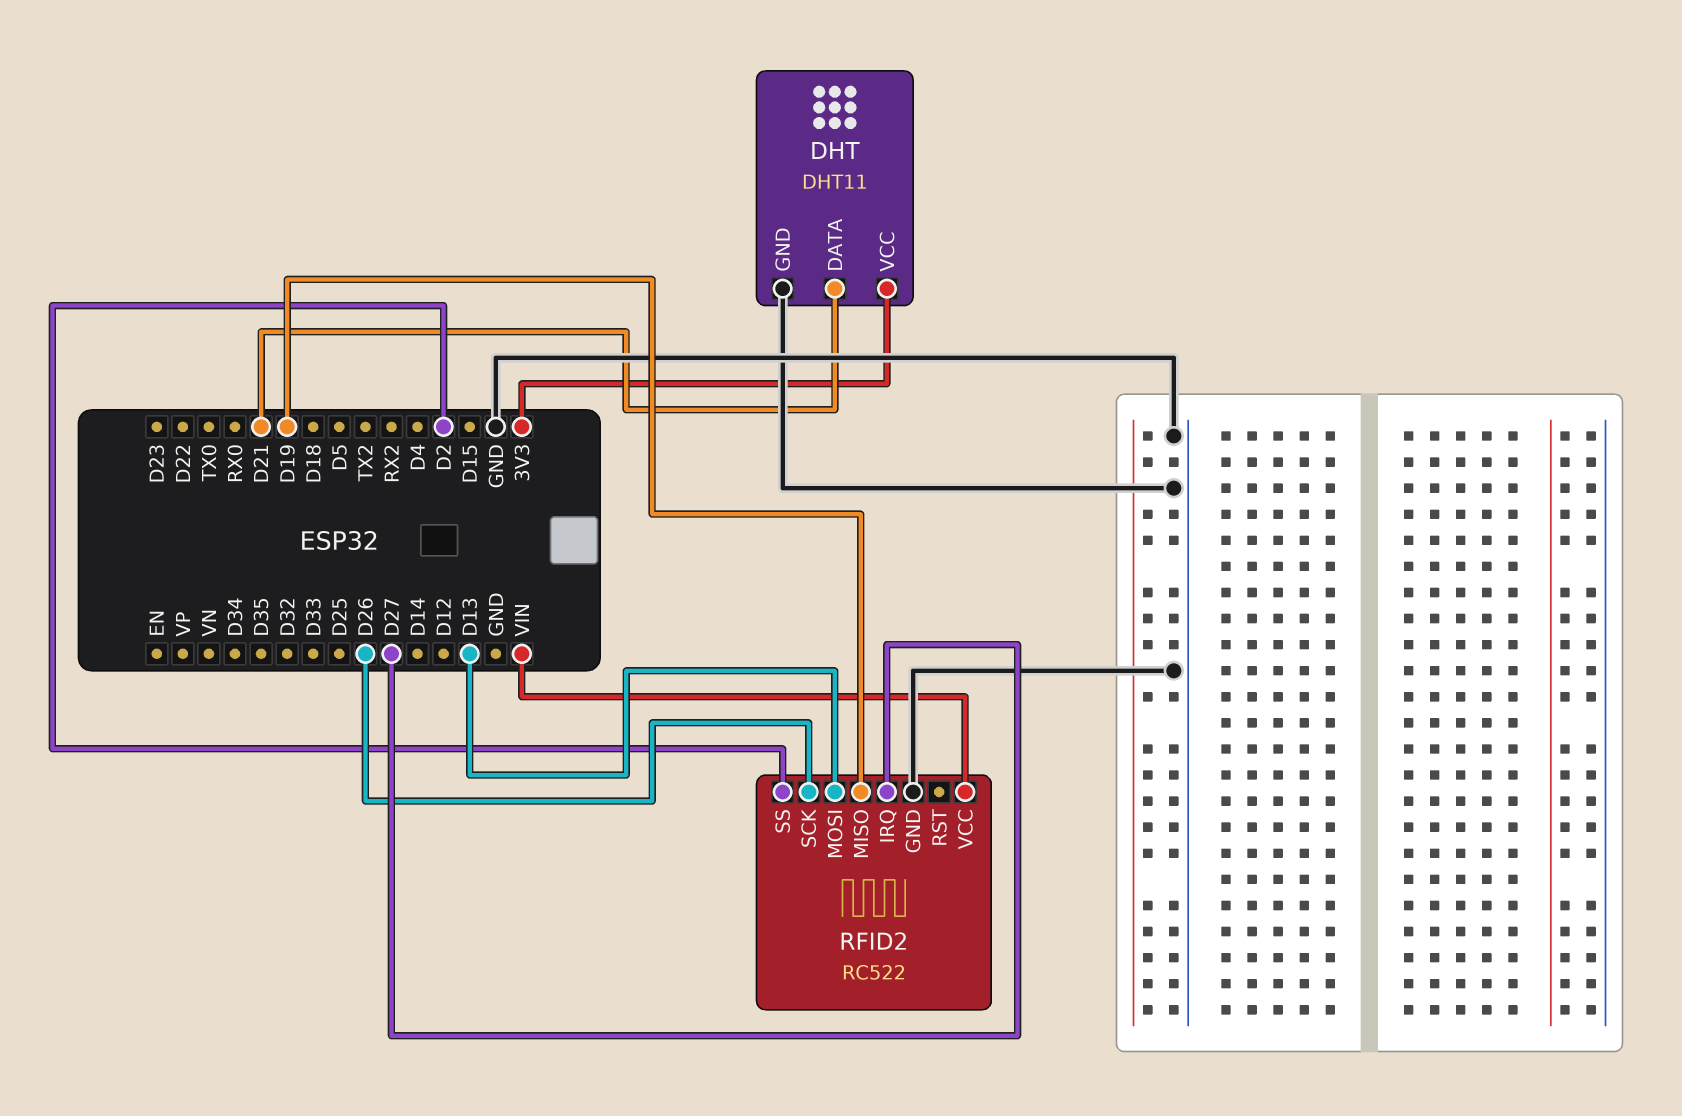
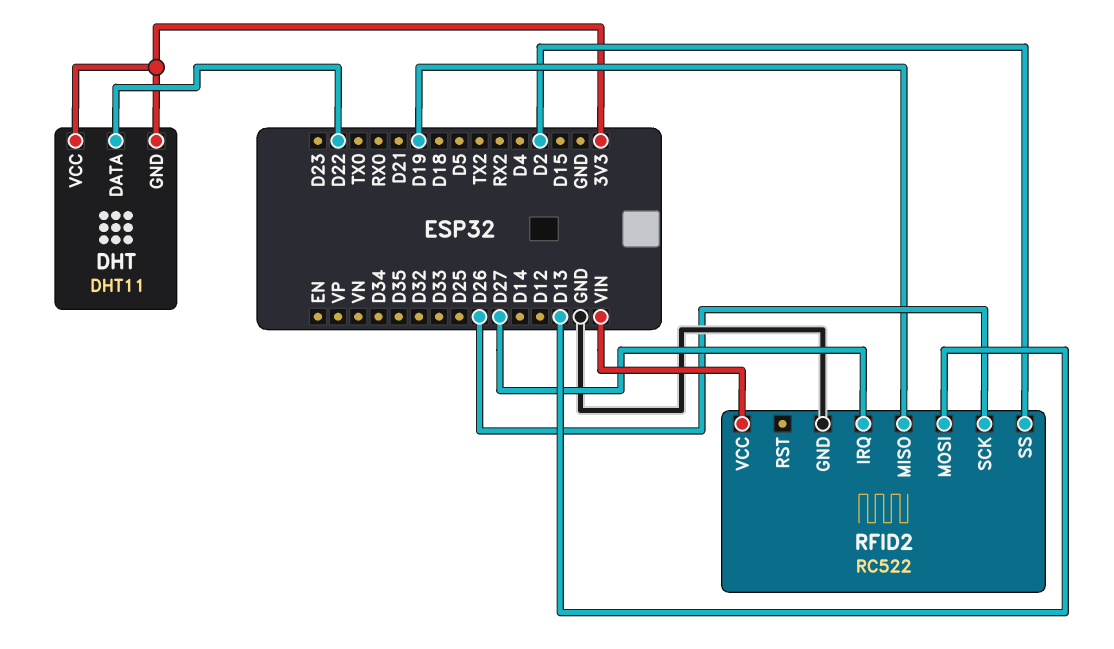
DHT pin DATA: D21 -> D22
DHT pin GND: GND -> 3V3

